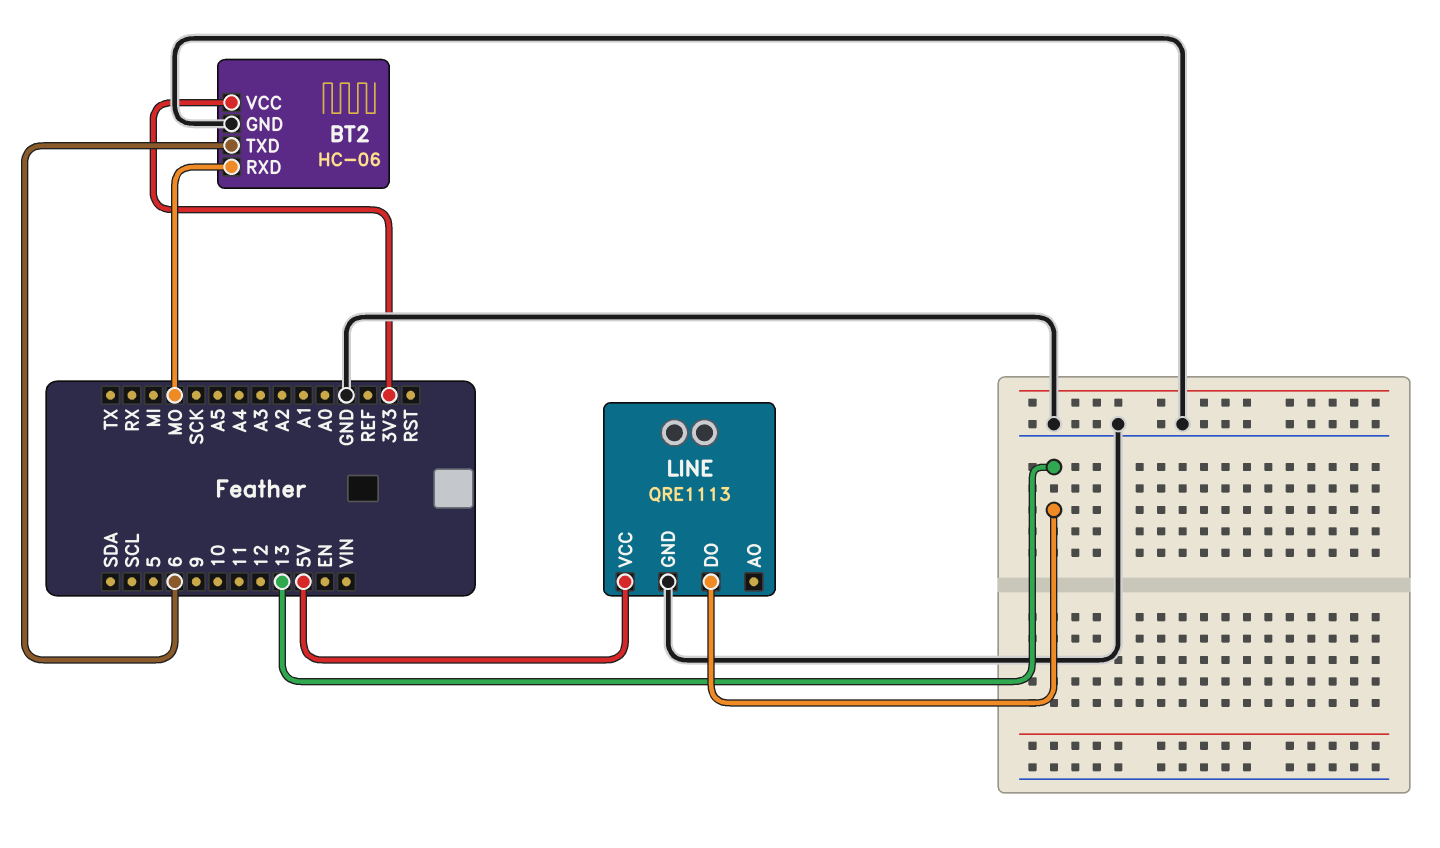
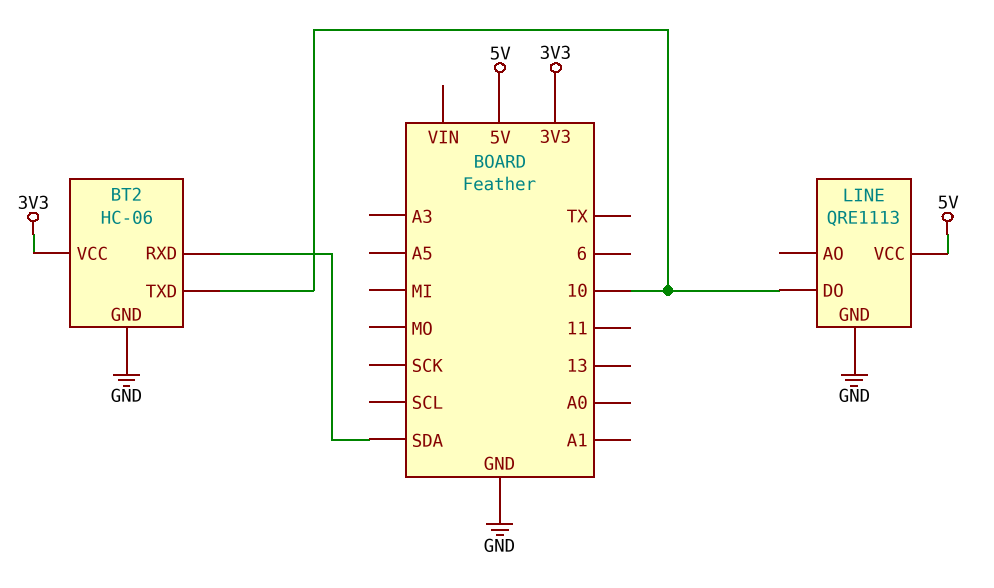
BT2 pin RXD: MO -> SDA
BT2 pin TXD: 6 -> 10
LINE pin DO: 13 -> 10

